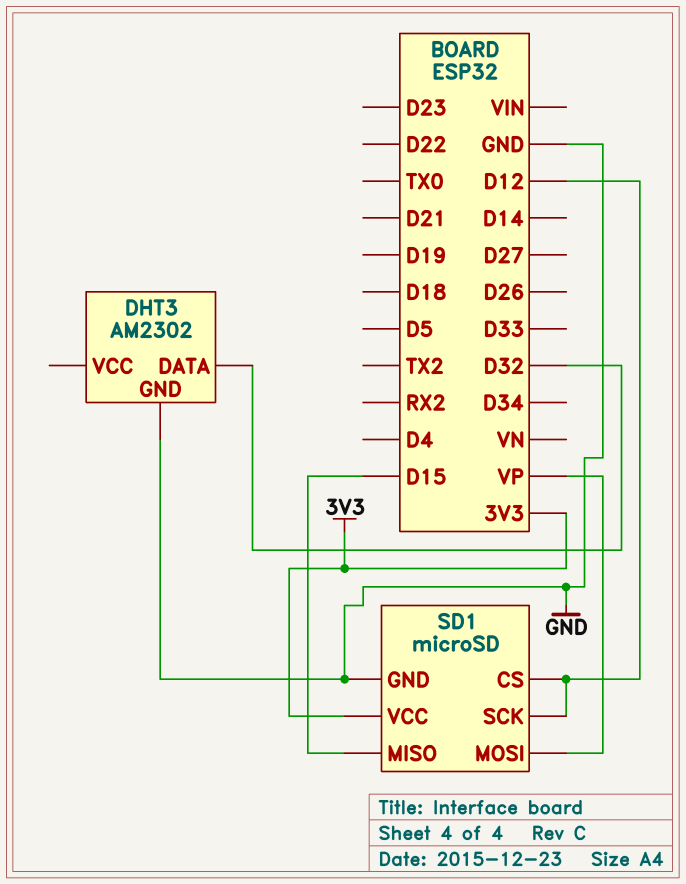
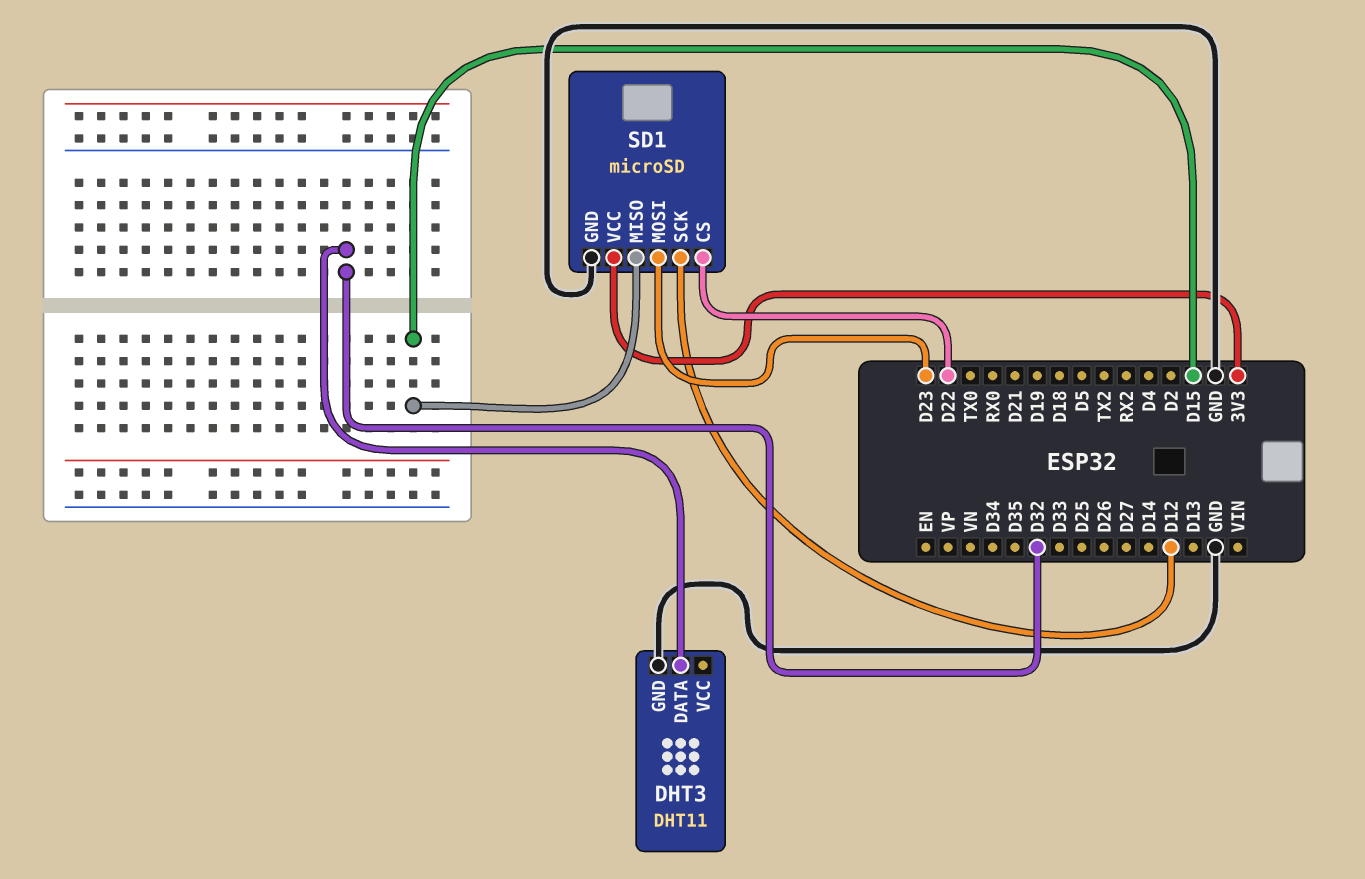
DHT3: AM2302 -> DHT11
SD1 pin CS: D12 -> D22
SD1 pin MOSI: VP -> D23

